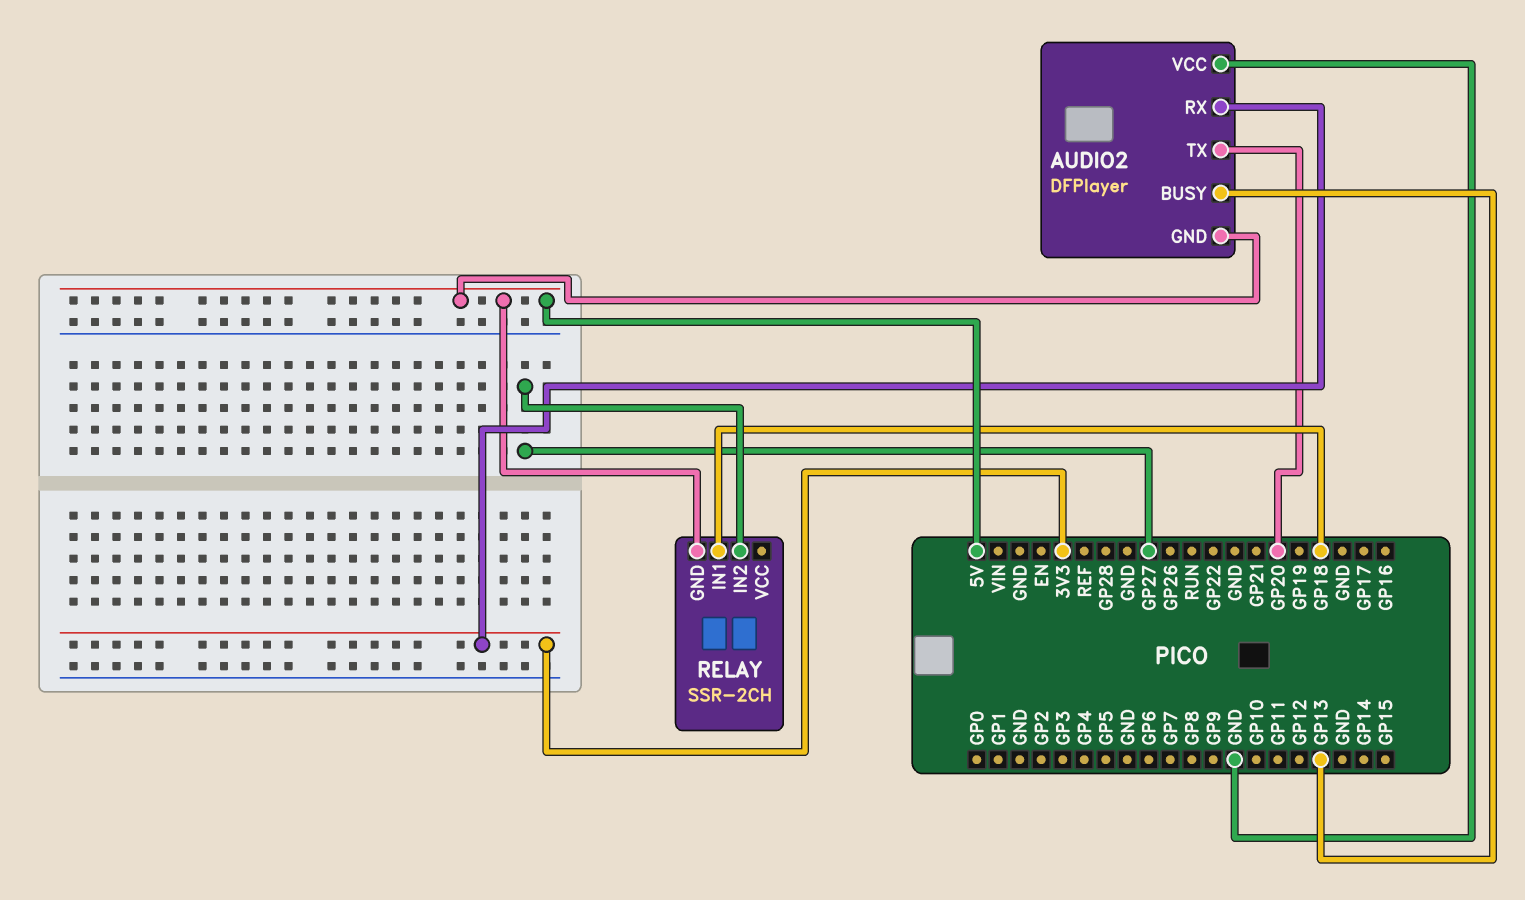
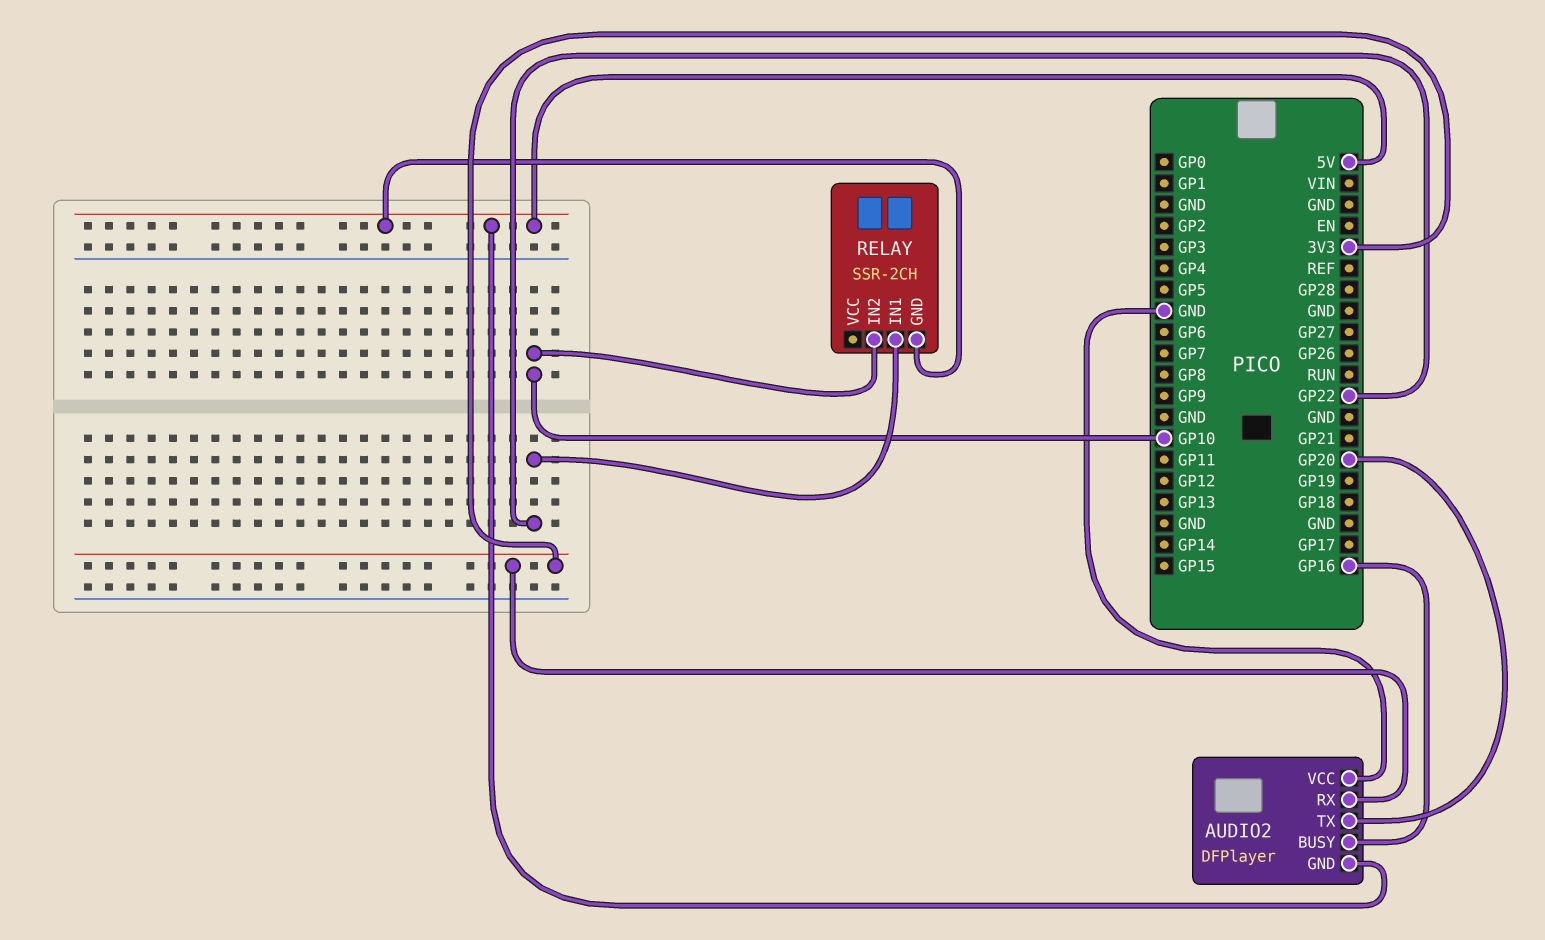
AUDIO2 pin BUSY: GP13 -> GP16
RELAY pin IN1: GP18 -> GP22
RELAY pin IN2: GP27 -> GP10

